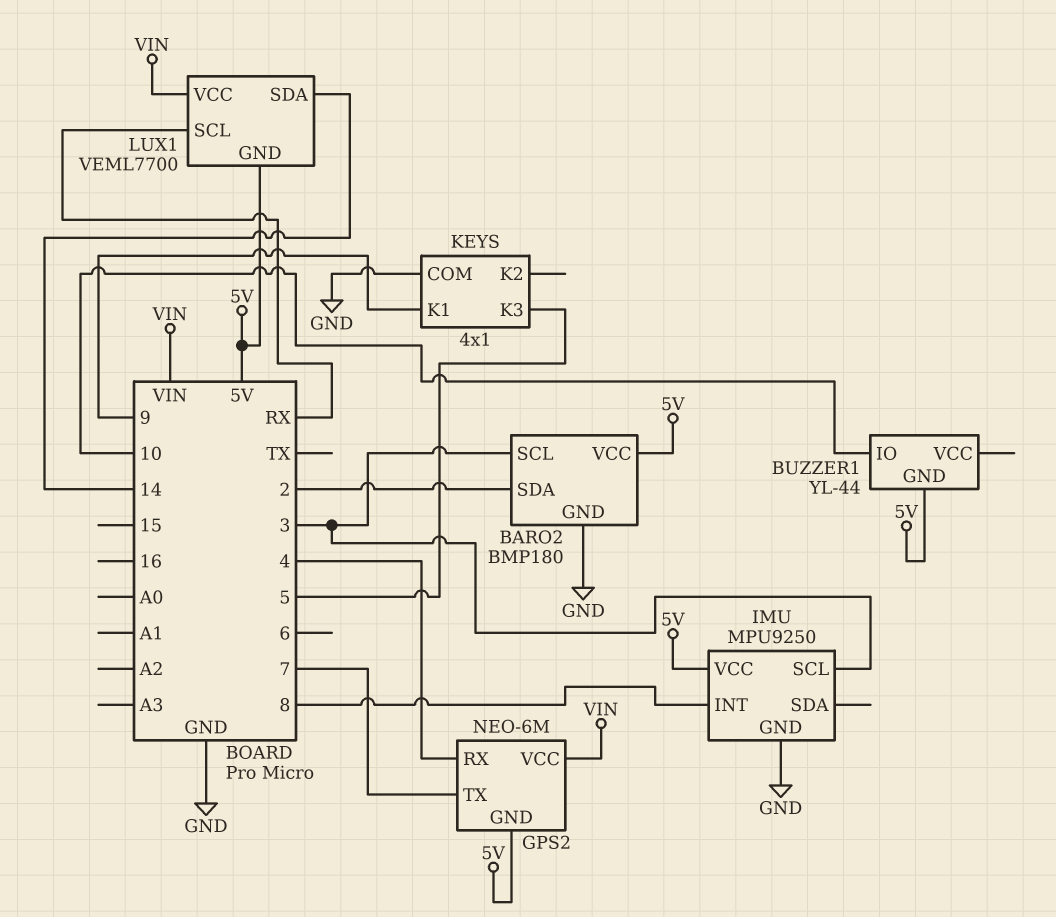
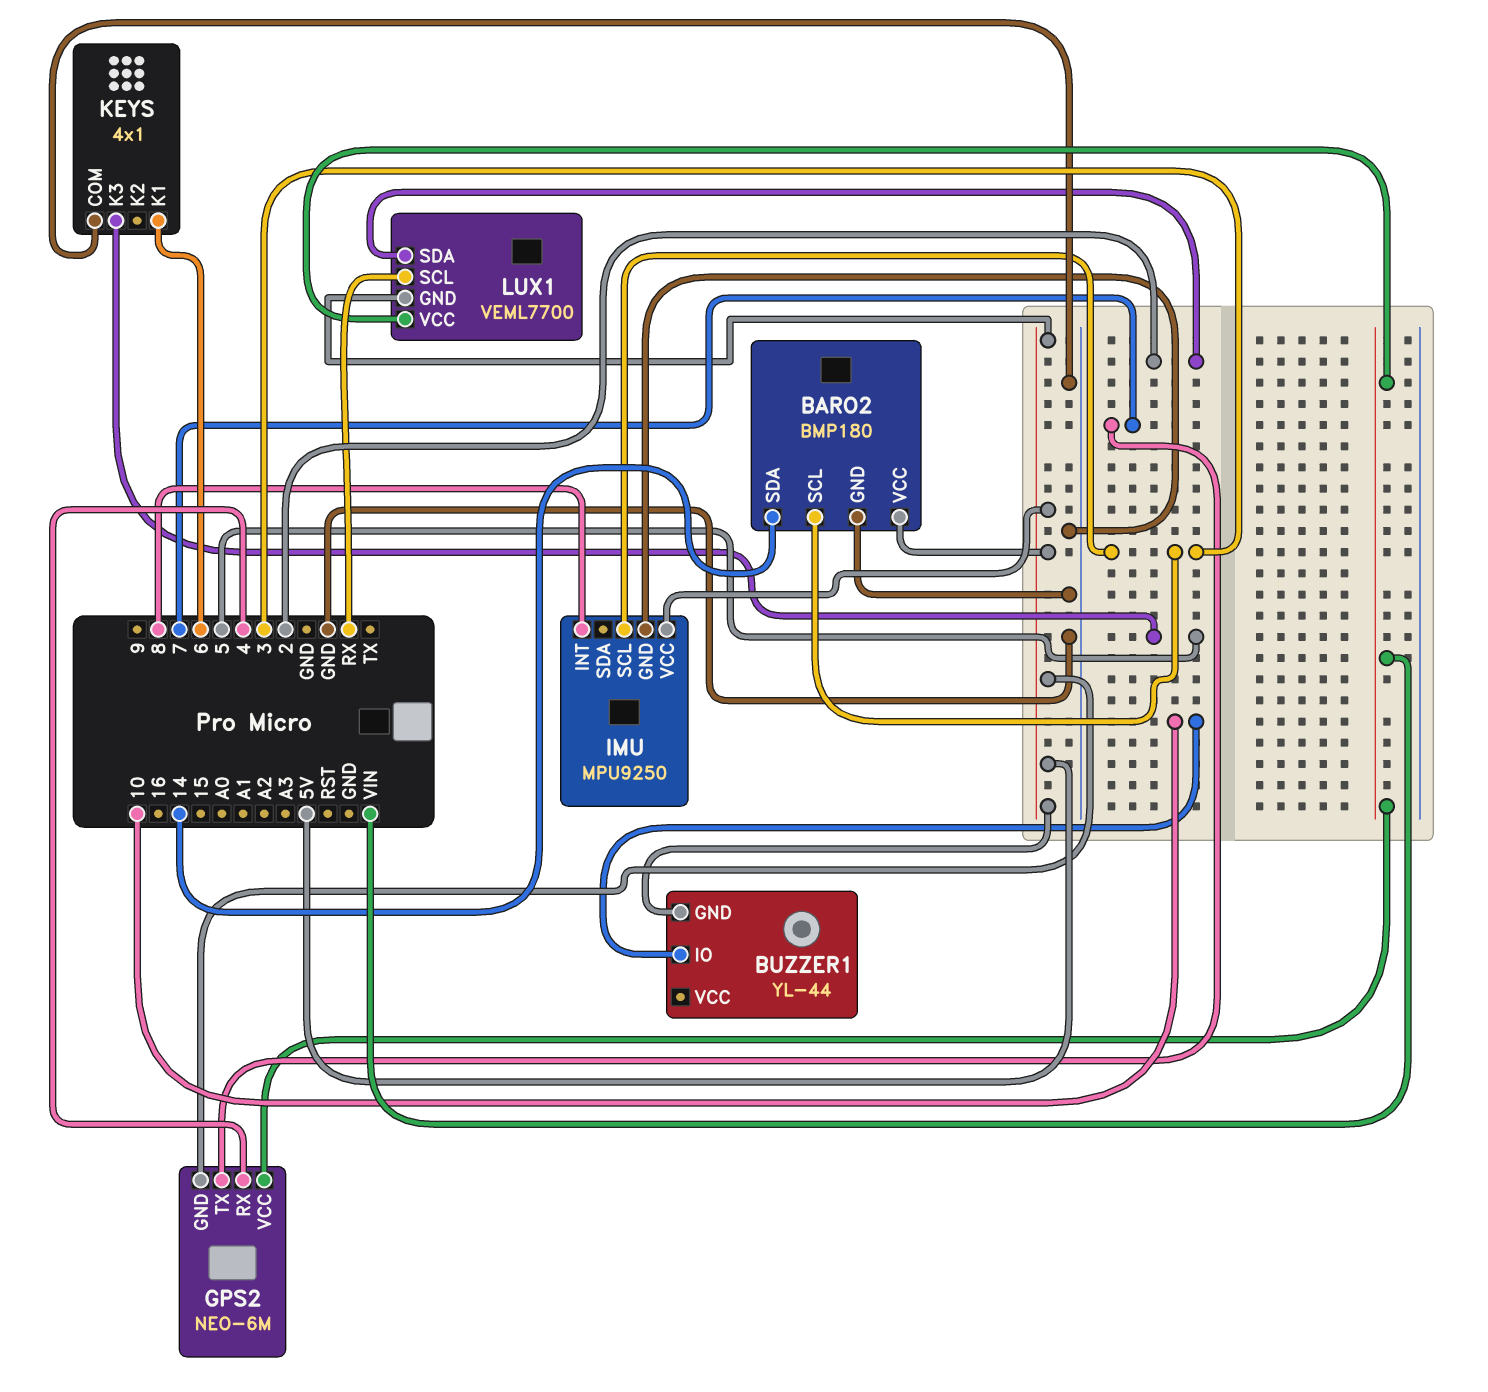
BARO2 pin SDA: 2 -> 14
KEYS pin K1: 9 -> 6
LUX1 pin SDA: 14 -> 2

